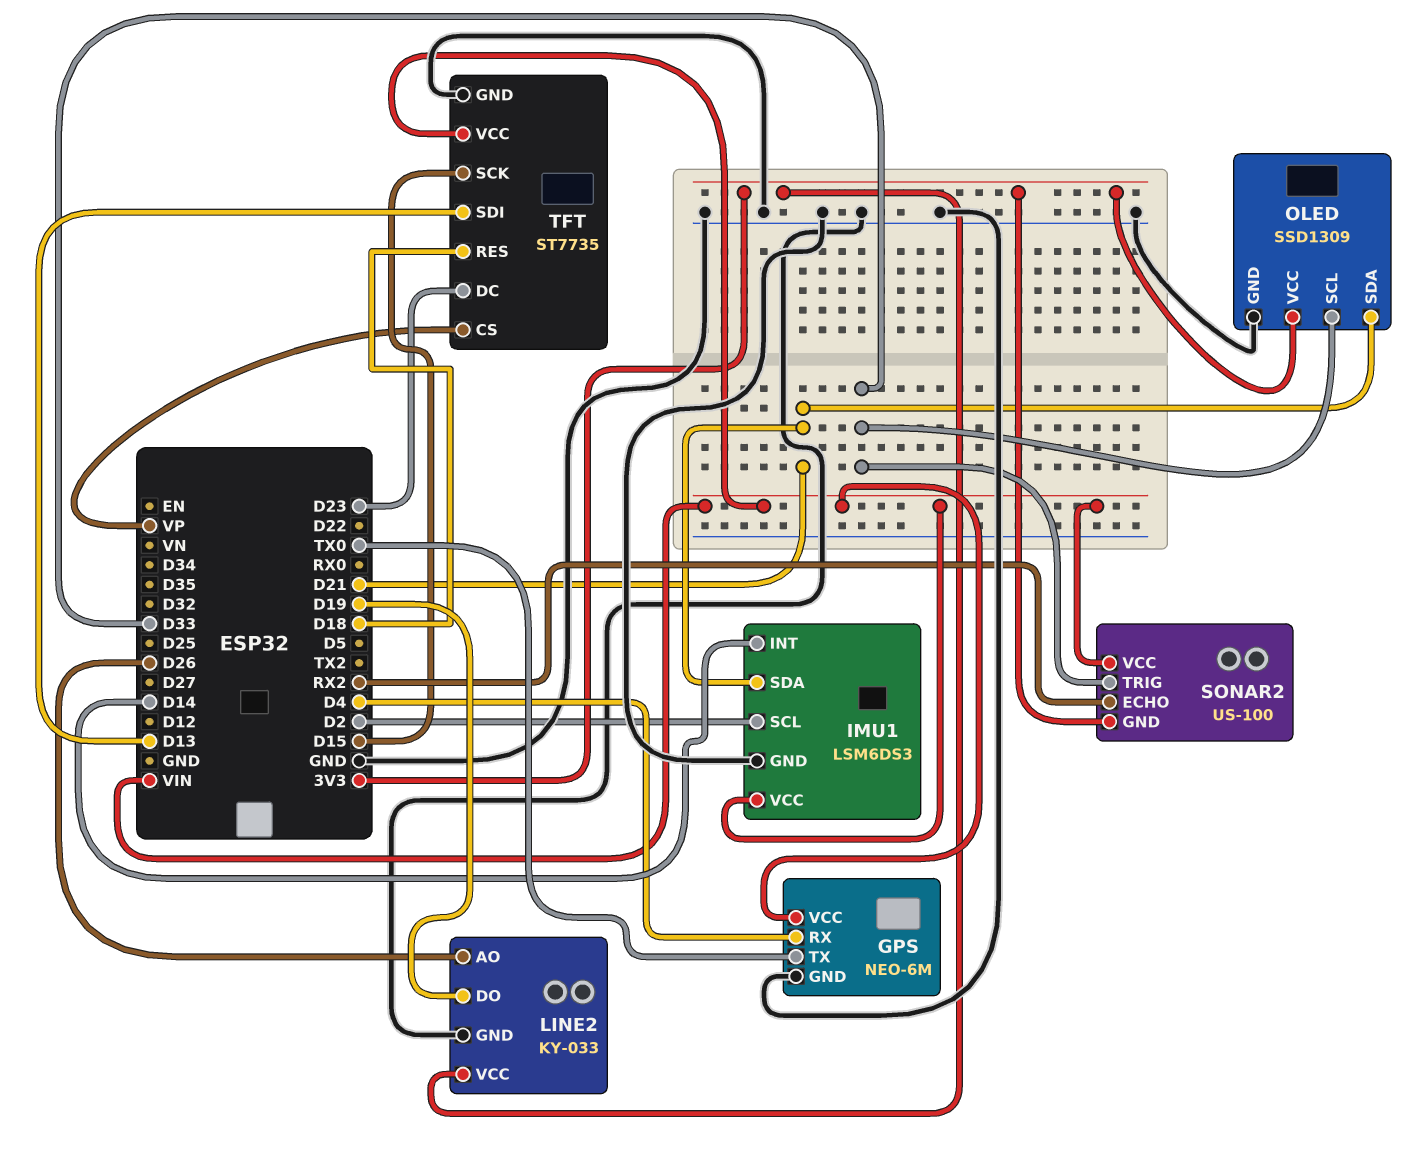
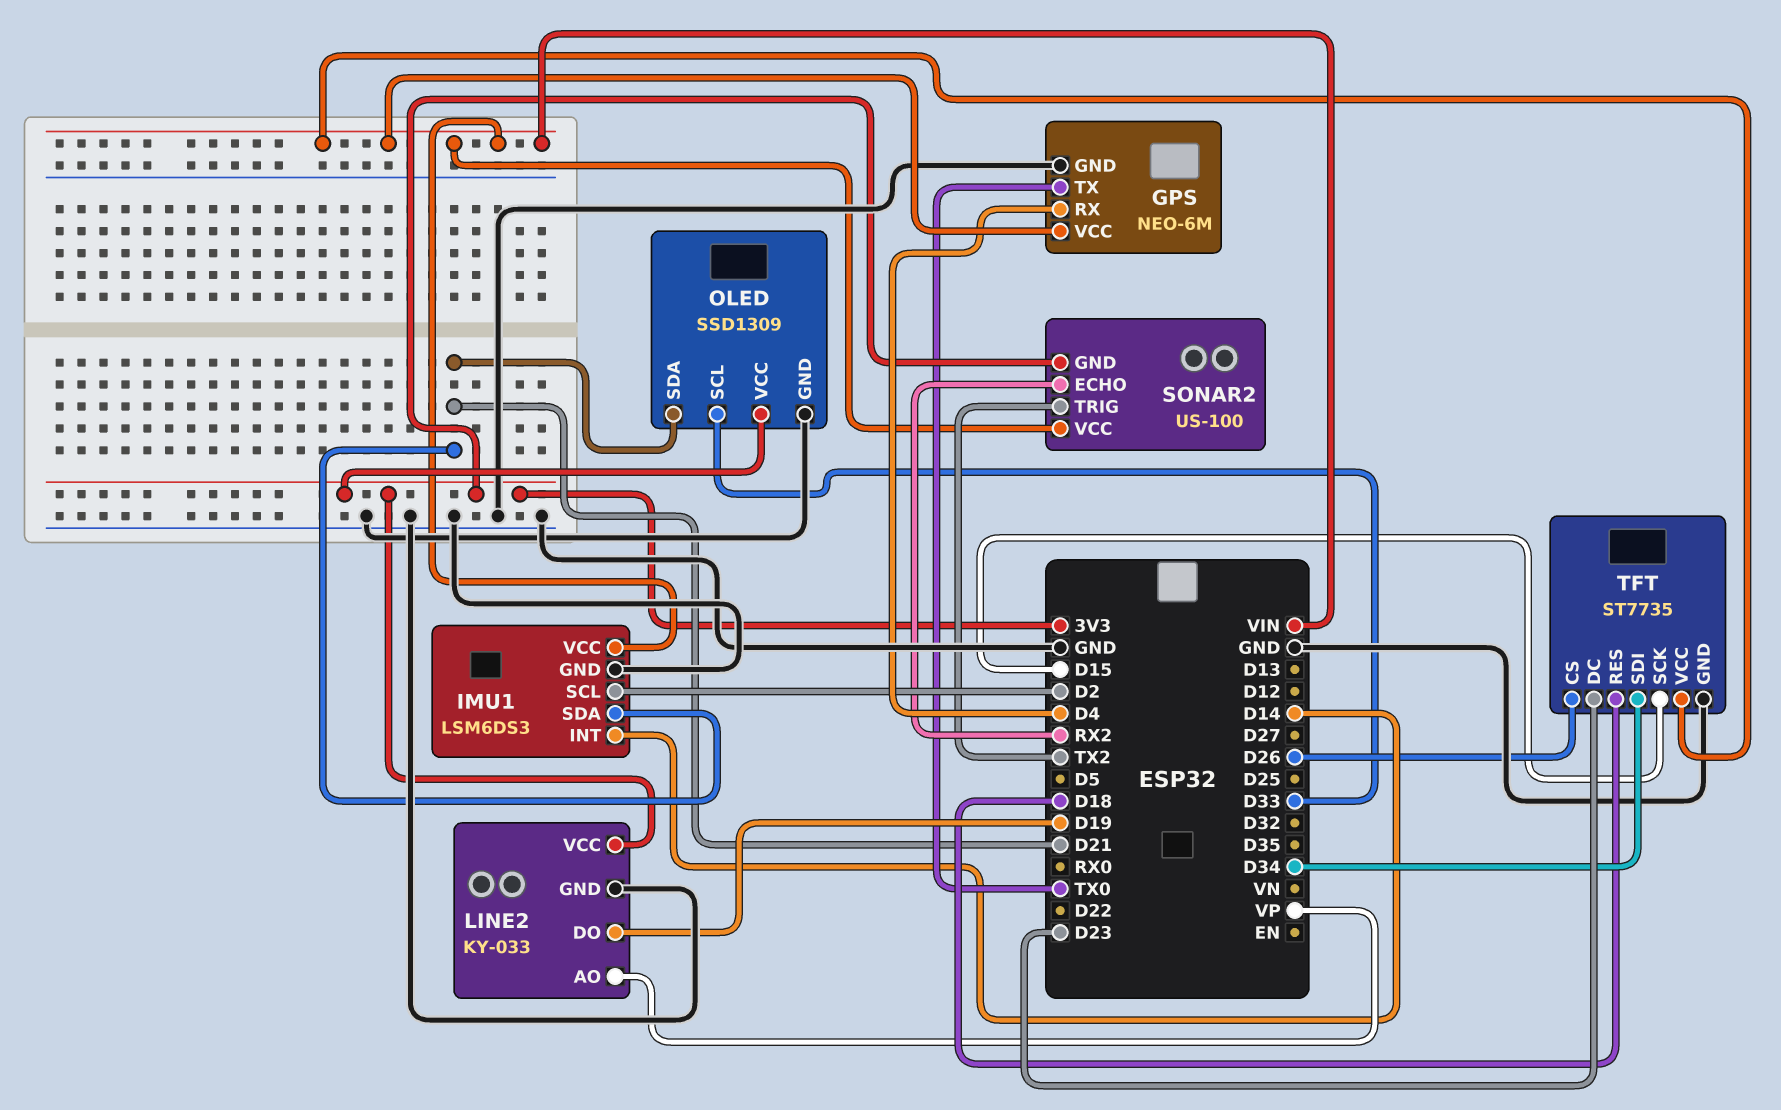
LINE2 pin AO: D26 -> VP
SONAR2 pin TRIG: D33 -> TX2
TFT pin CS: VP -> D26
TFT pin SDI: D13 -> D34

